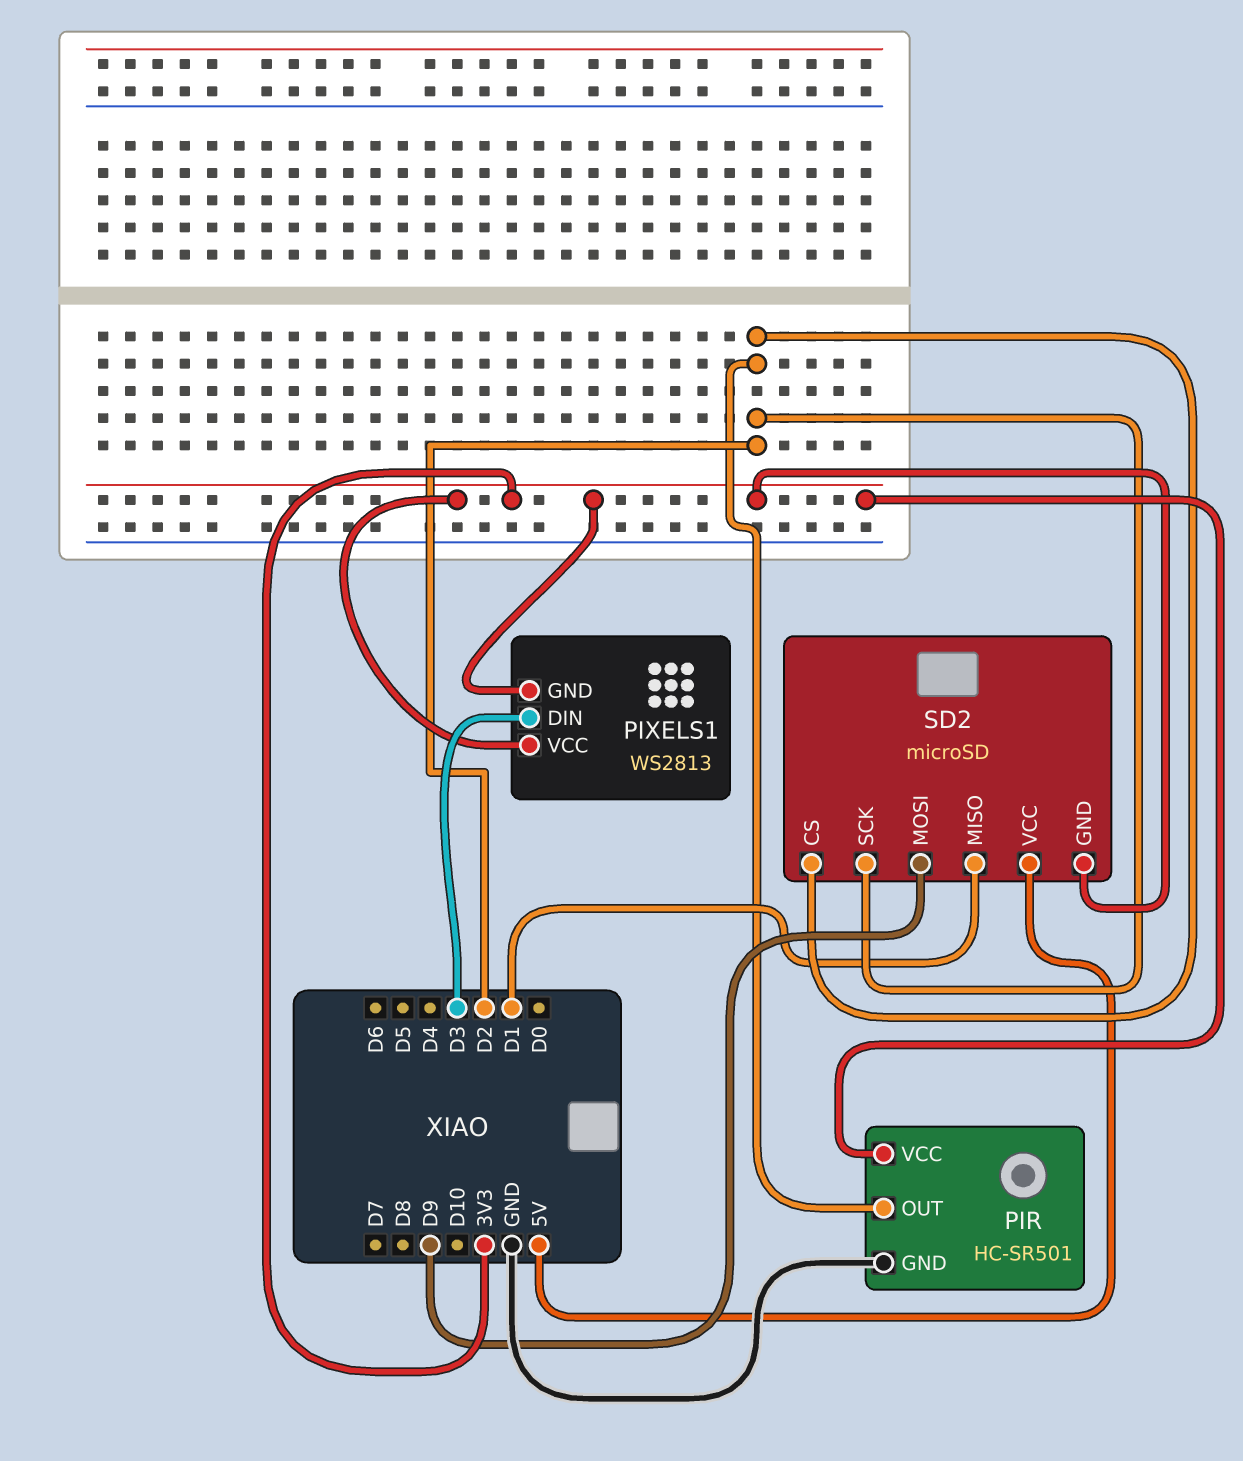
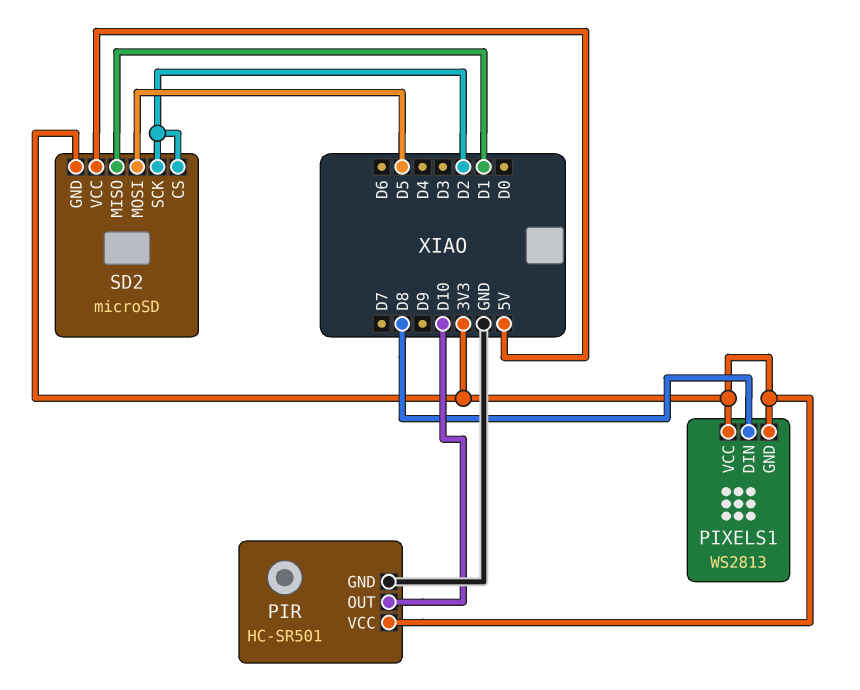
PIR pin OUT: D2 -> D10
PIXELS1 pin DIN: D3 -> D8
SD2 pin MOSI: D9 -> D5

